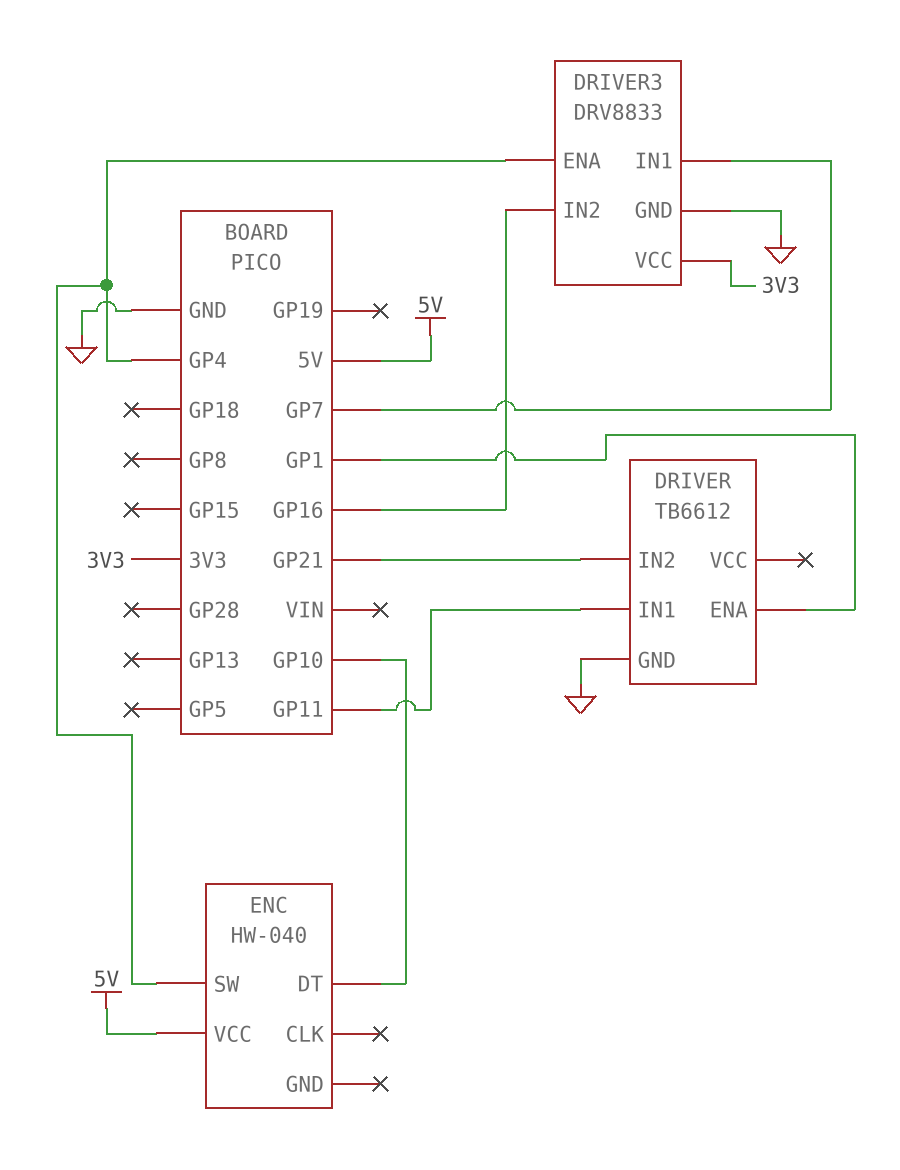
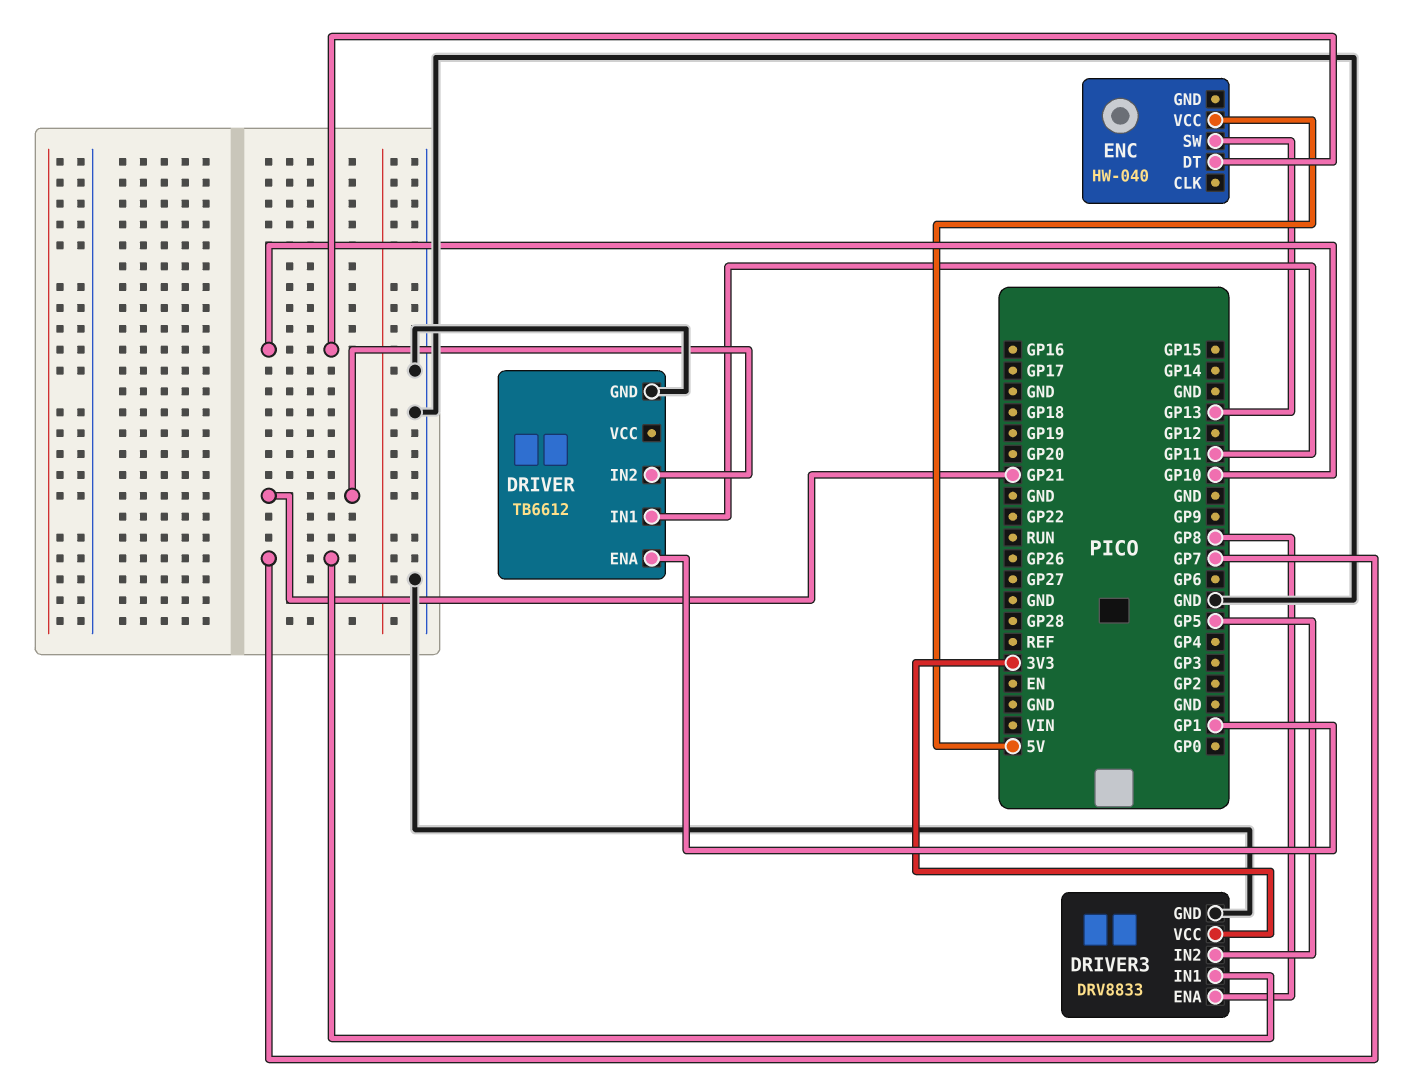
DRIVER3 pin ENA: GP4 -> GP8
DRIVER3 pin IN2: GP16 -> GP5
ENC pin SW: GP4 -> GP13

